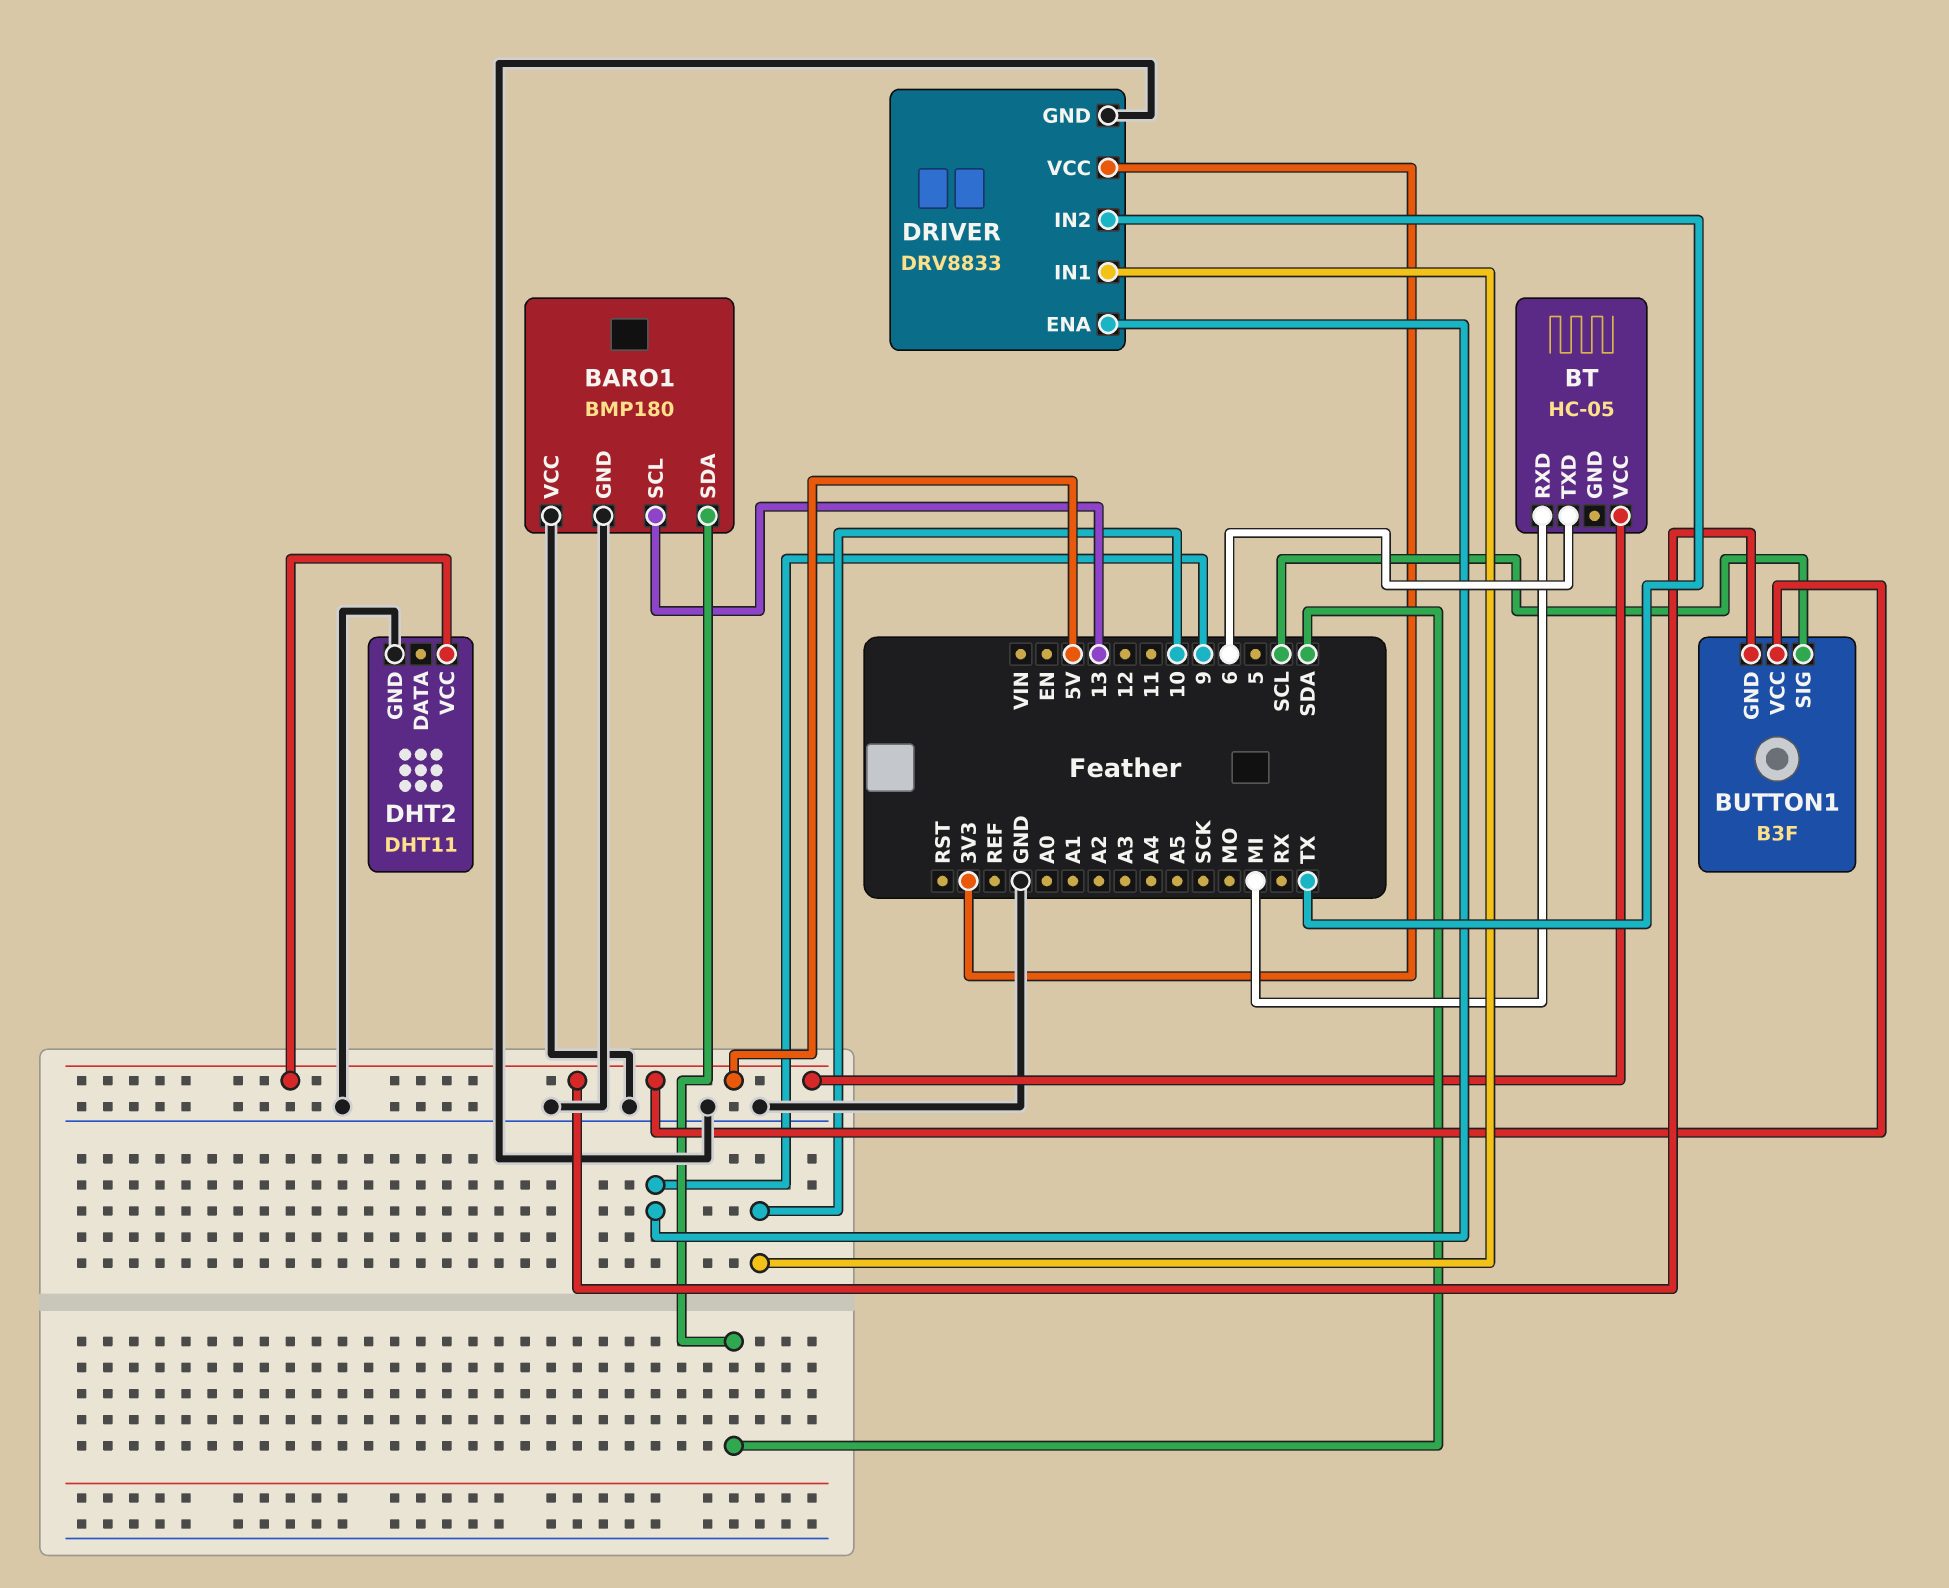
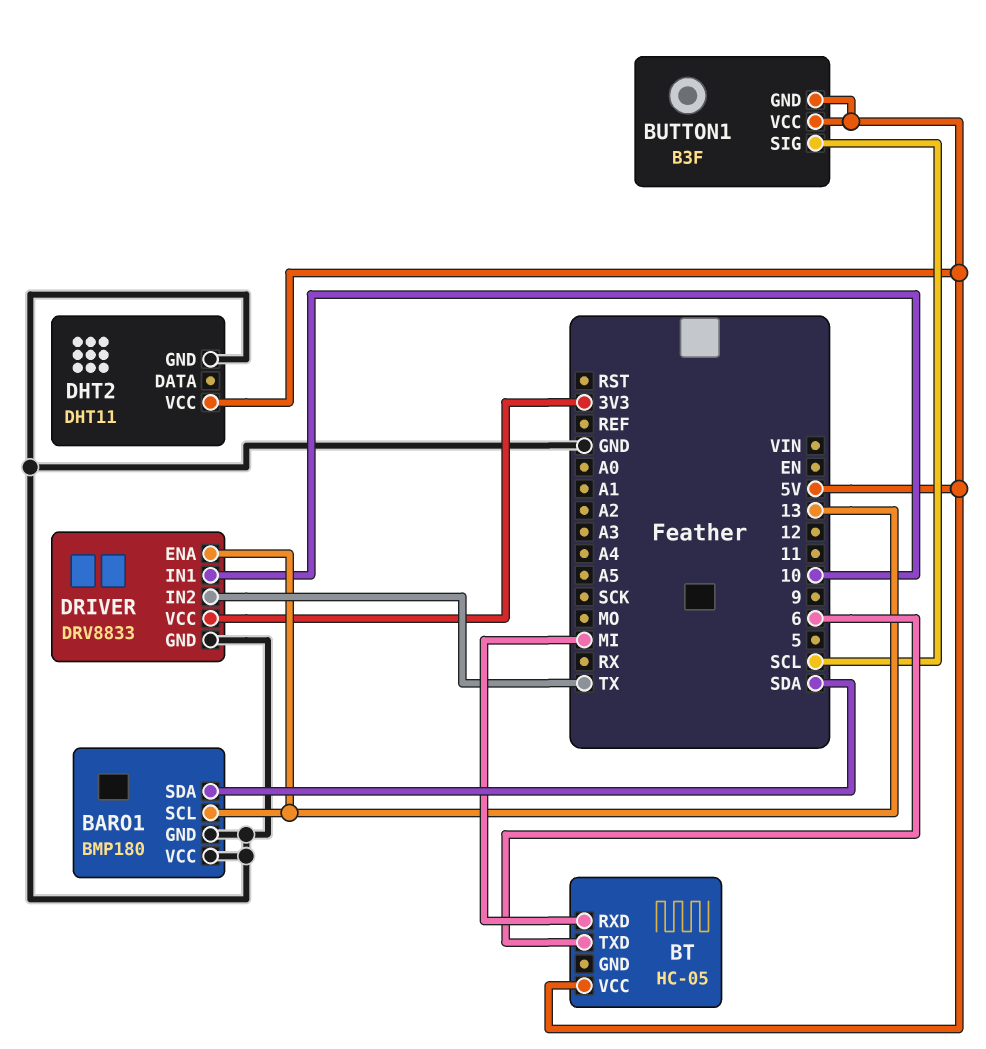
DRIVER pin ENA: 9 -> 13

